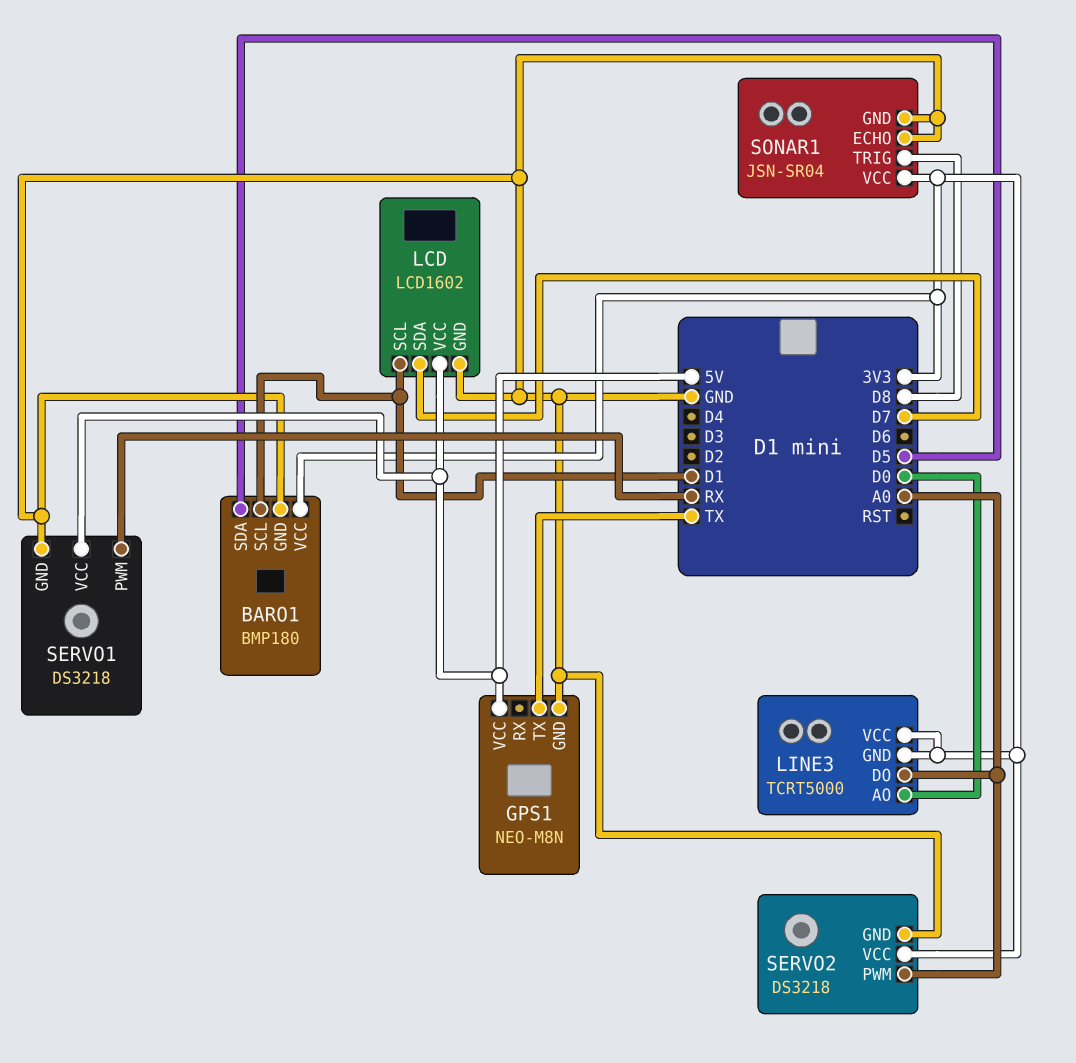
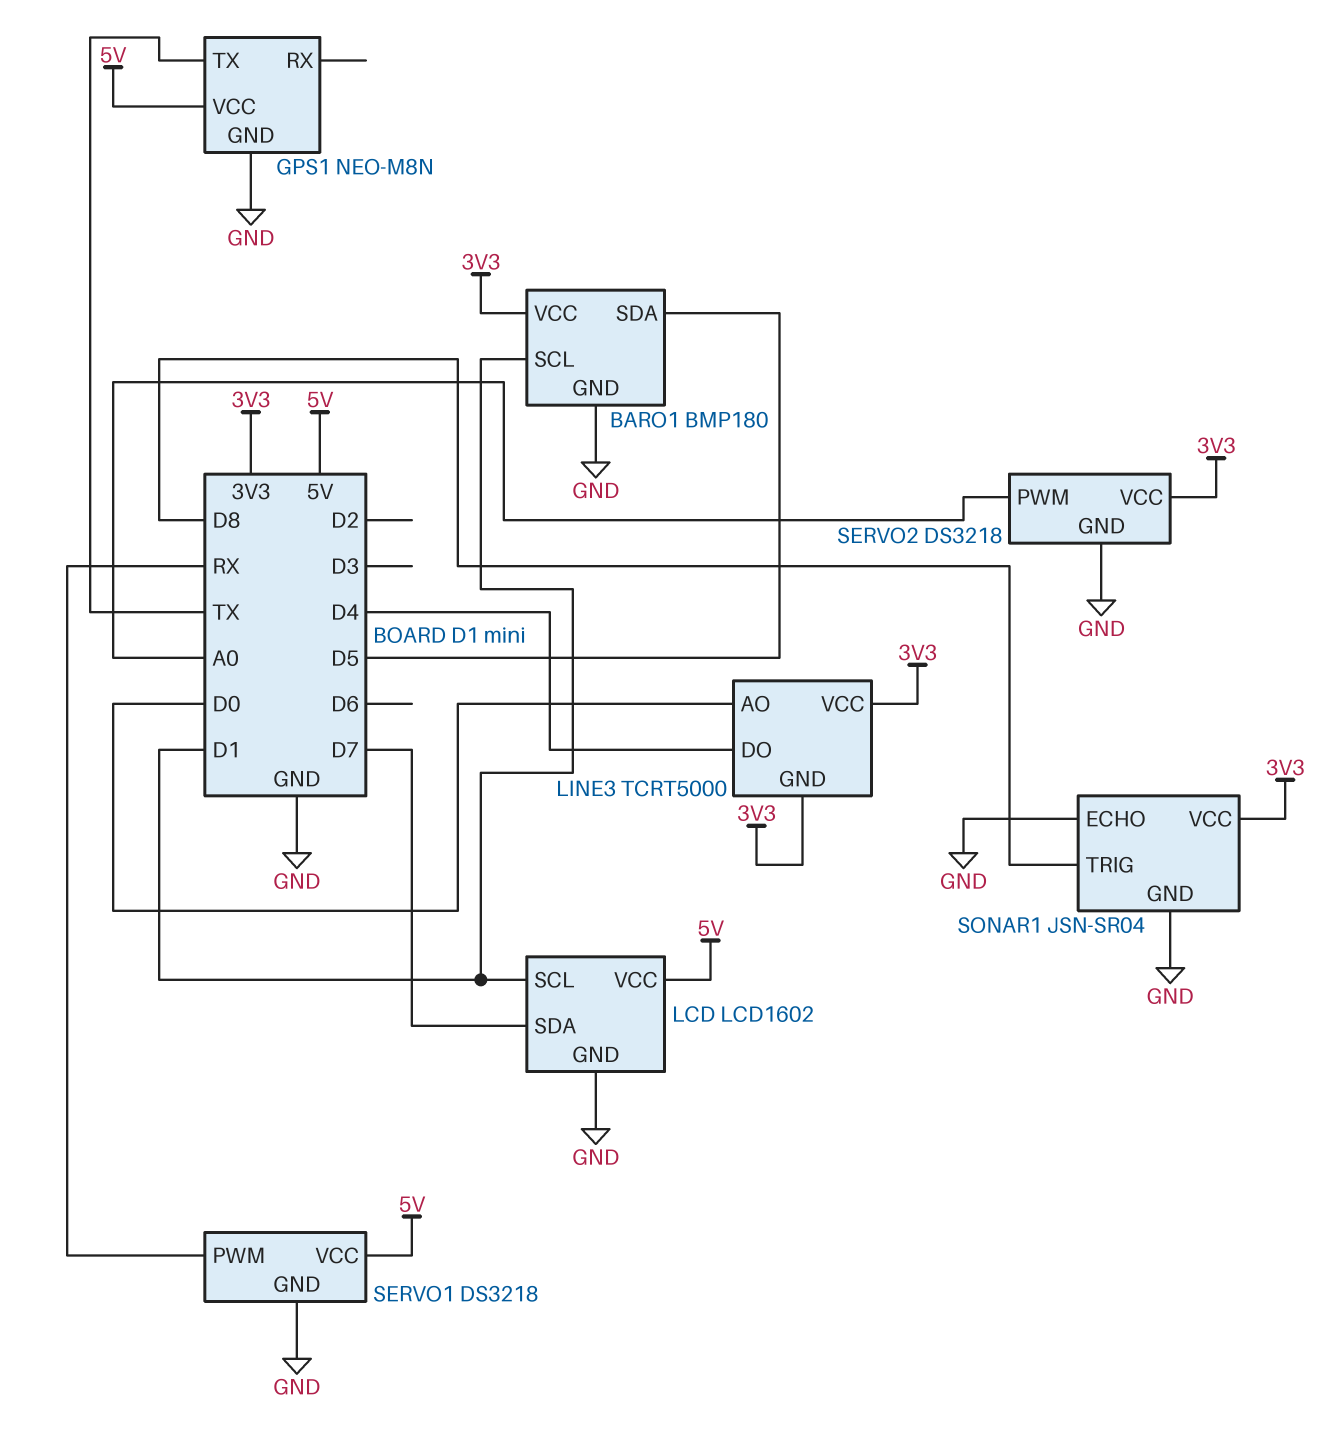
LINE3 pin DO: A0 -> D4

